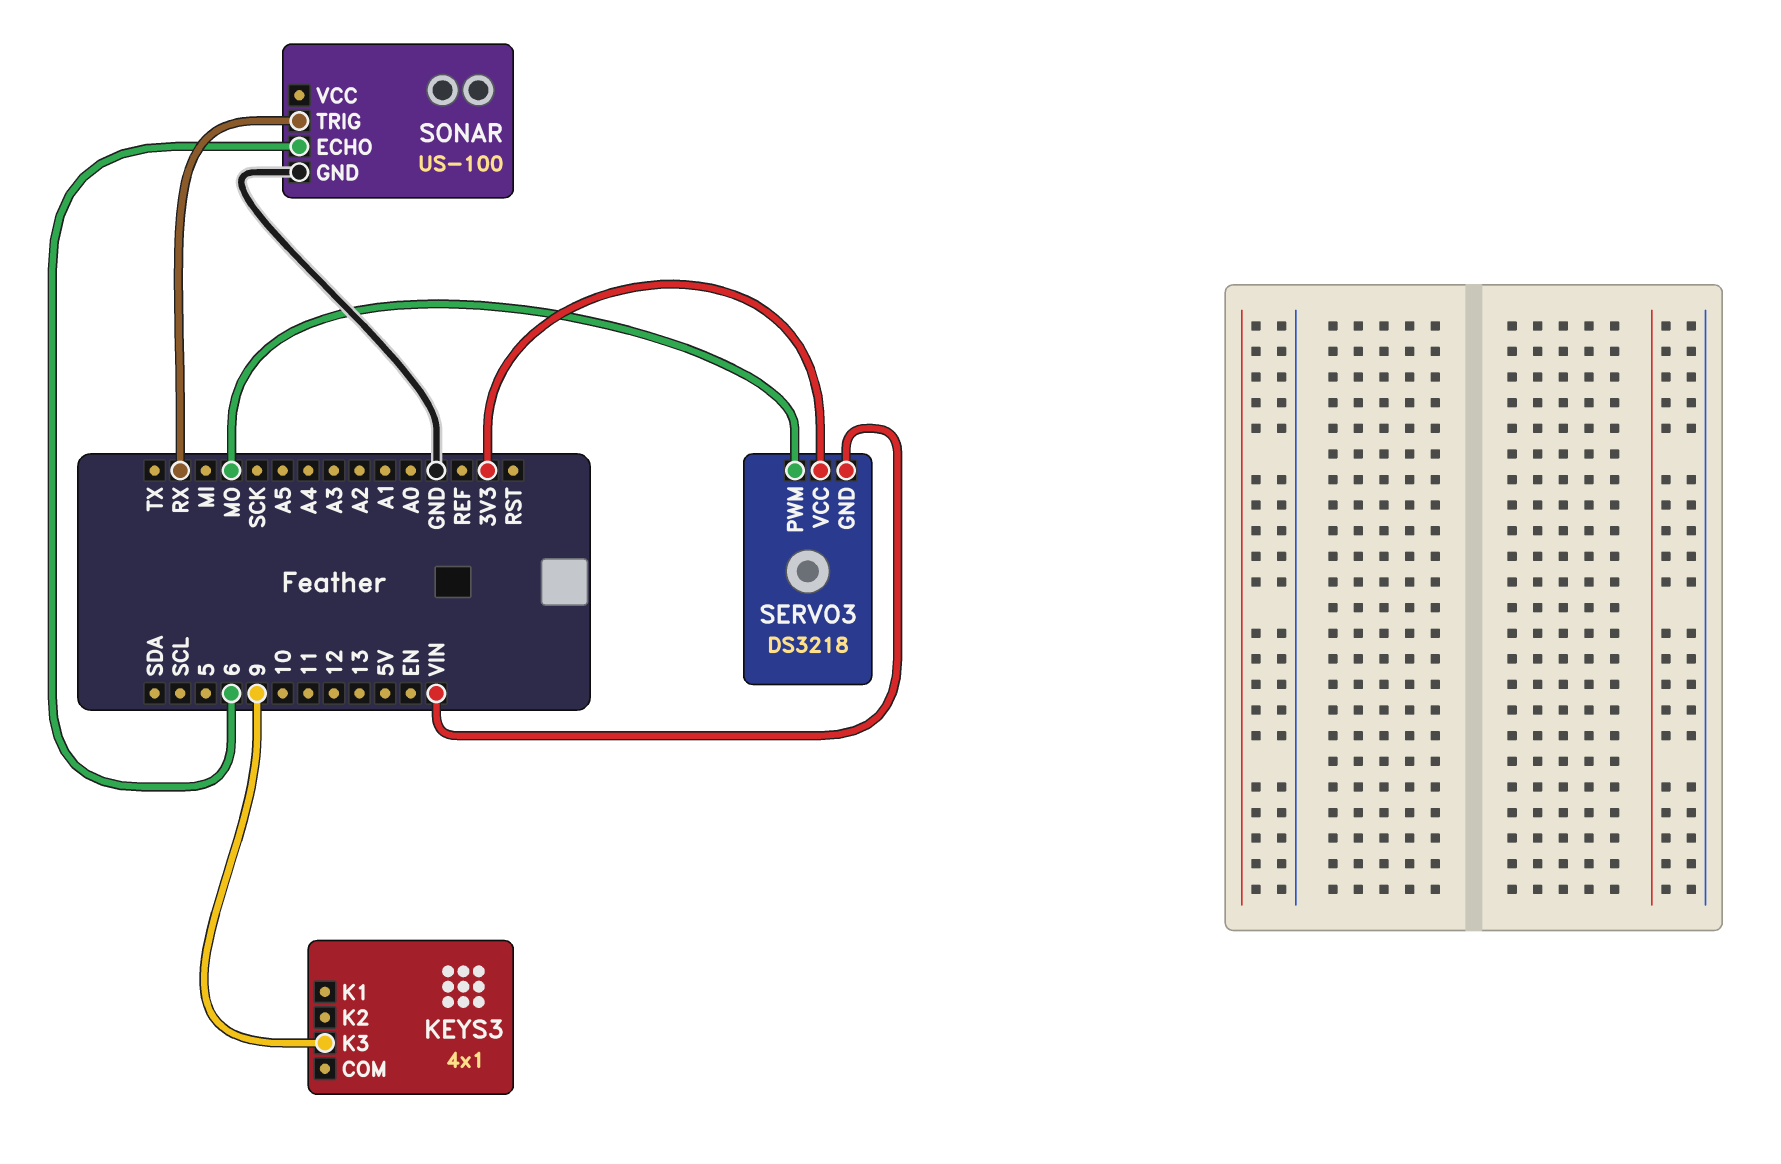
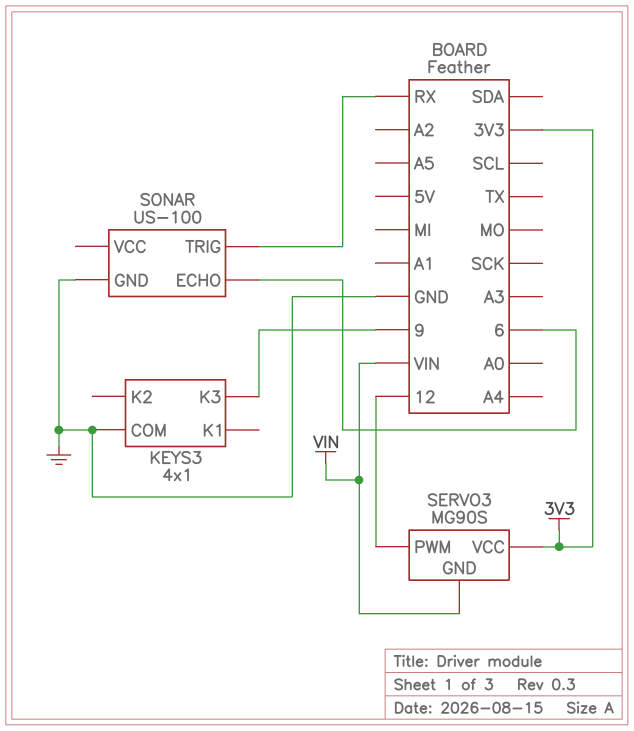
KEYS3 pin COM: none -> GND
SERVO3: DS3218 -> MG90S
SERVO3 pin PWM: MO -> 12

